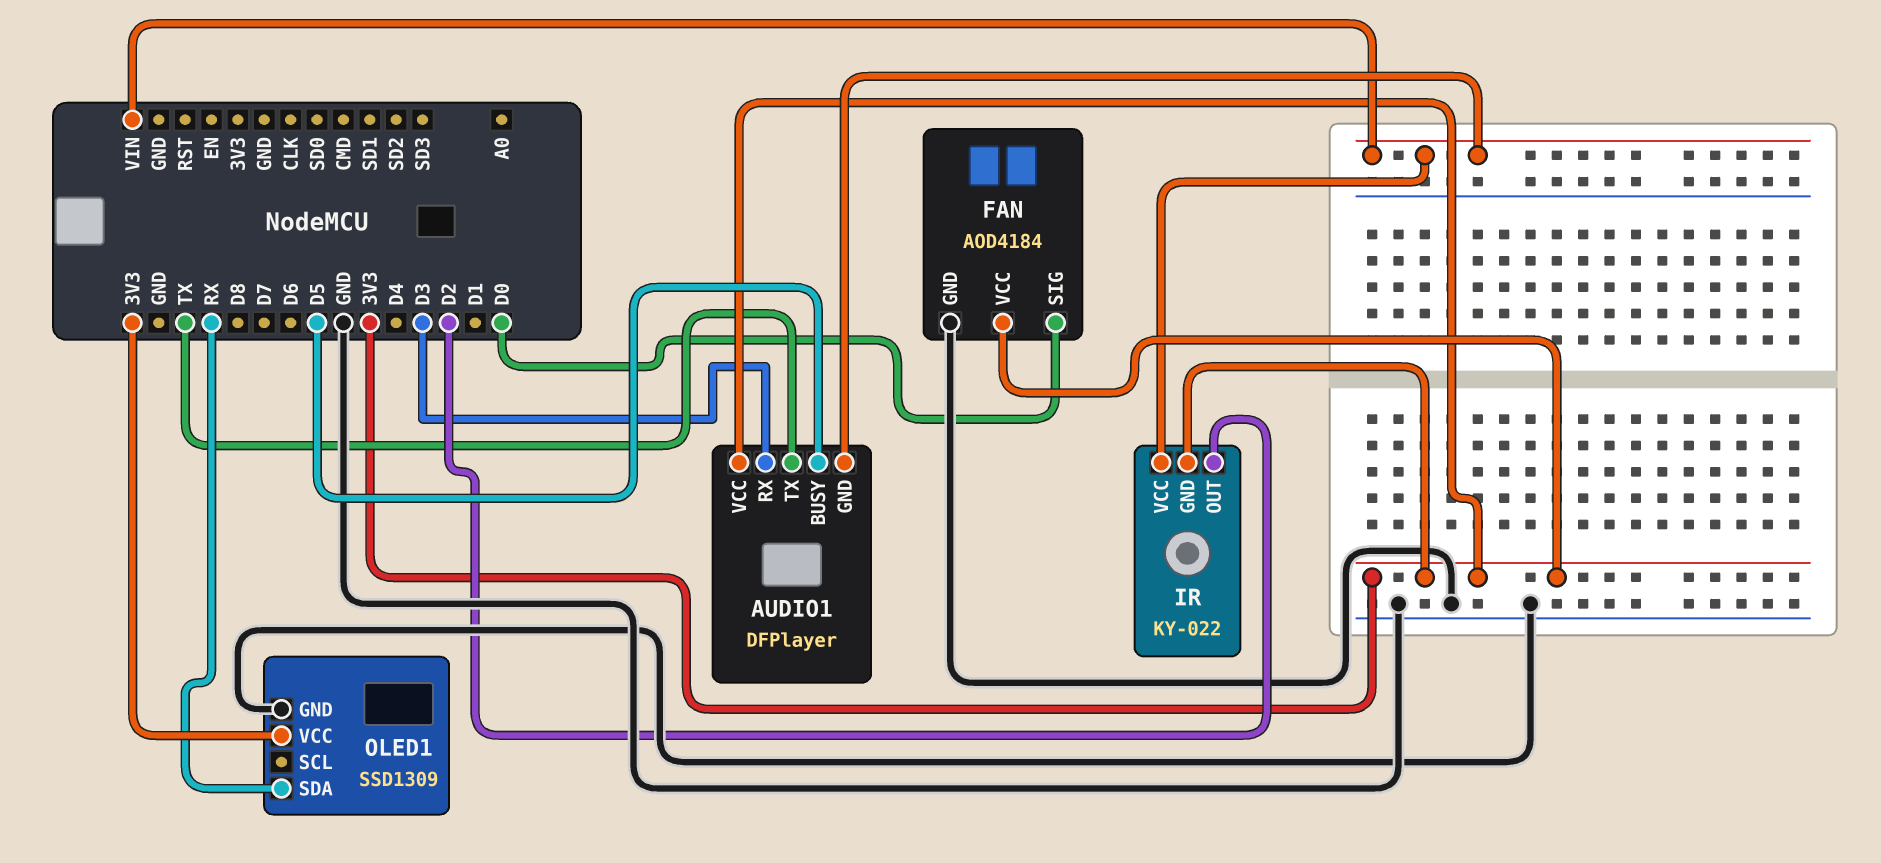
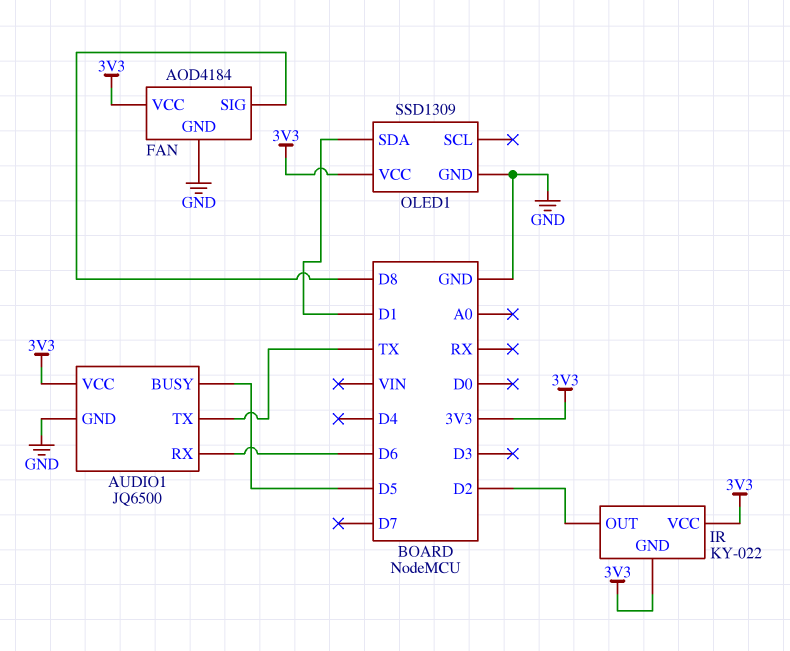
AUDIO1: DFPlayer -> JQ6500
AUDIO1 pin GND: VIN -> GND
AUDIO1 pin RX: D3 -> D6
FAN pin SIG: D0 -> D8
IR pin VCC: VIN -> 3V3
OLED1 pin SDA: RX -> D1

